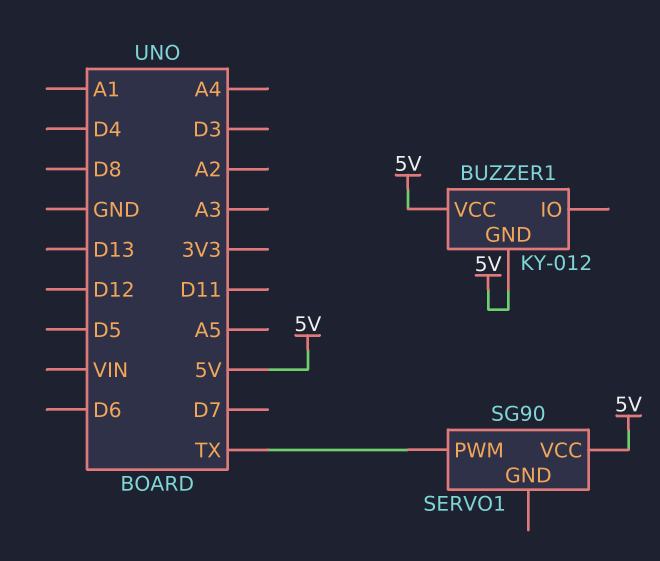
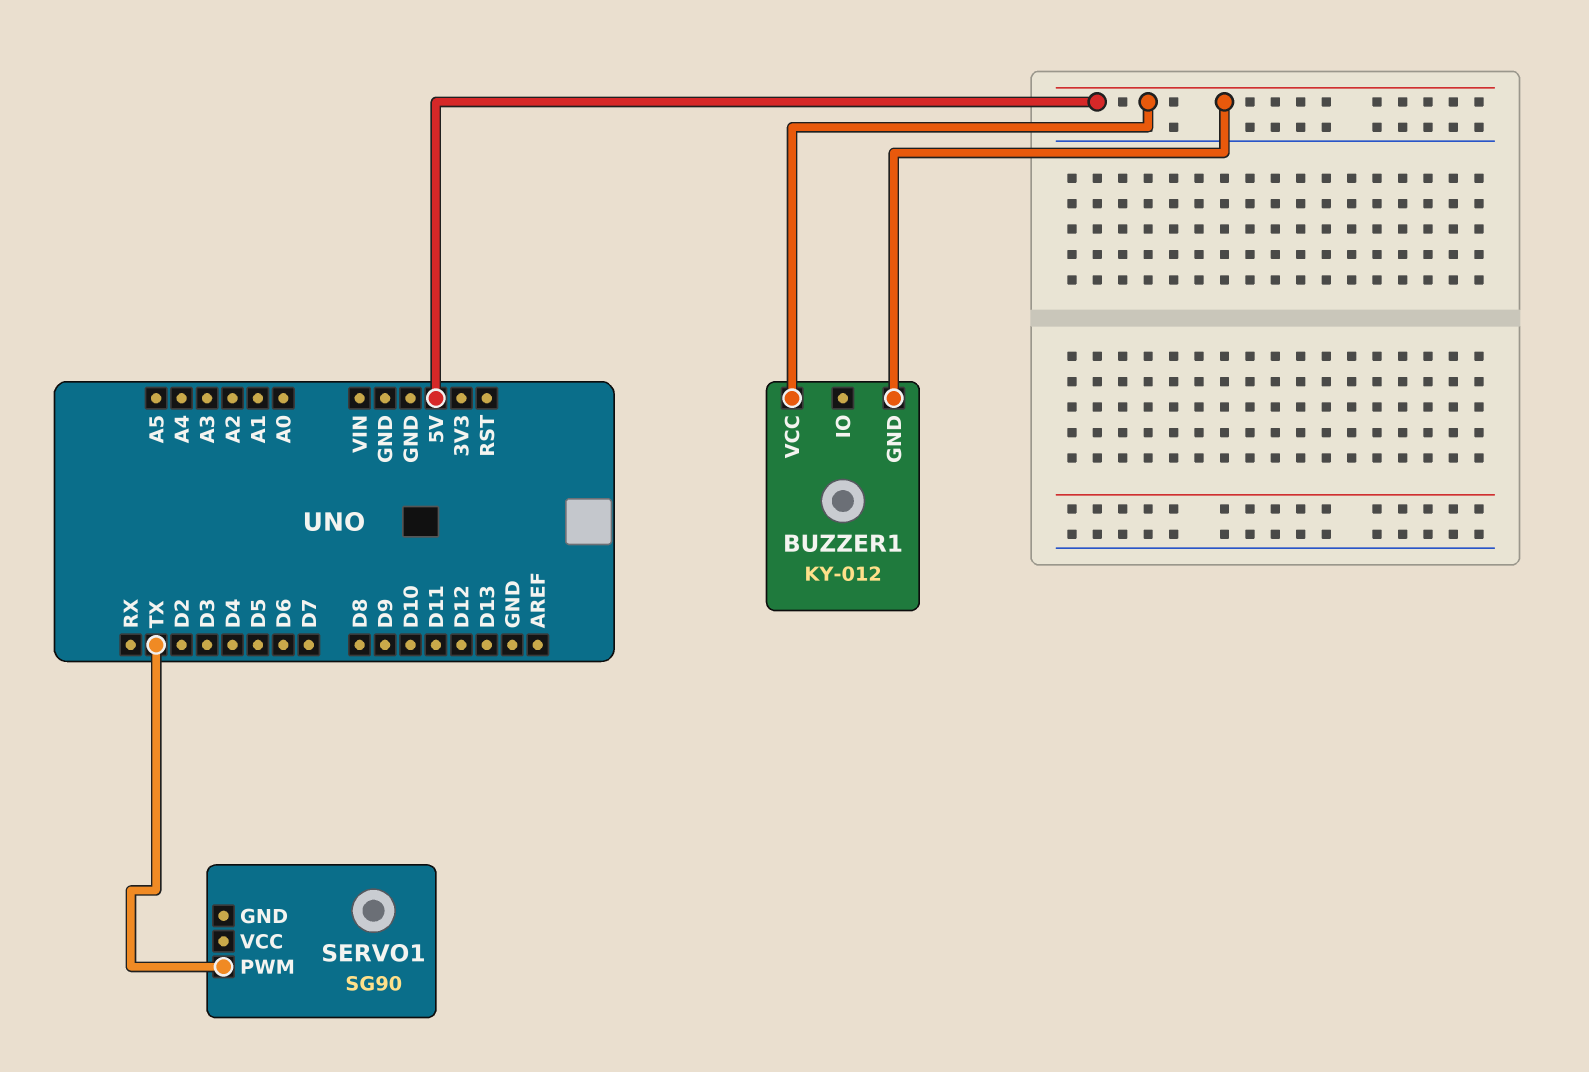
SERVO1 pin VCC: 5V -> none

